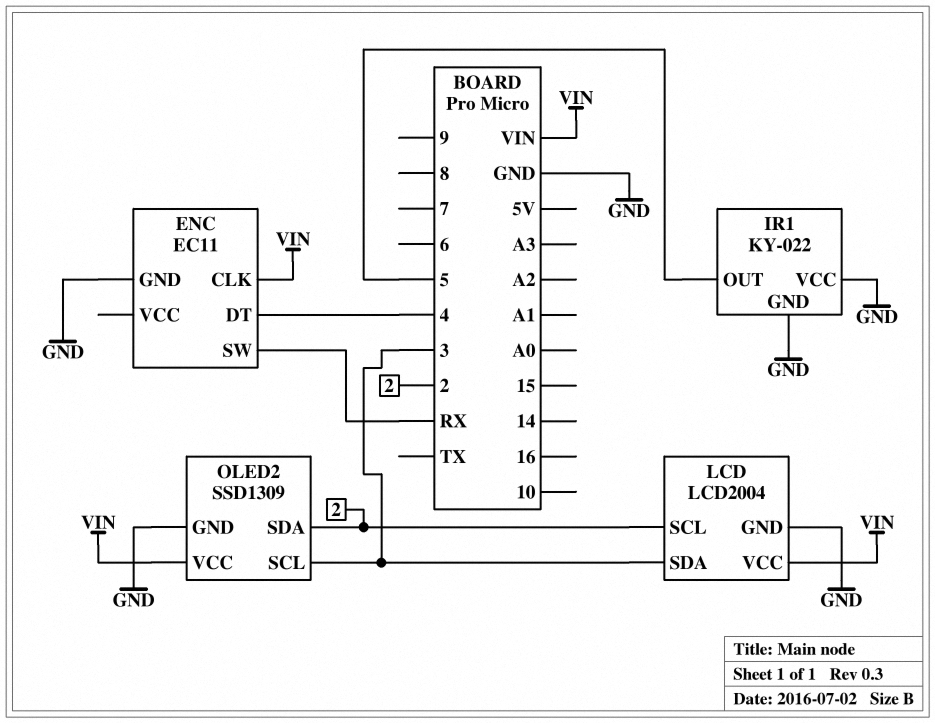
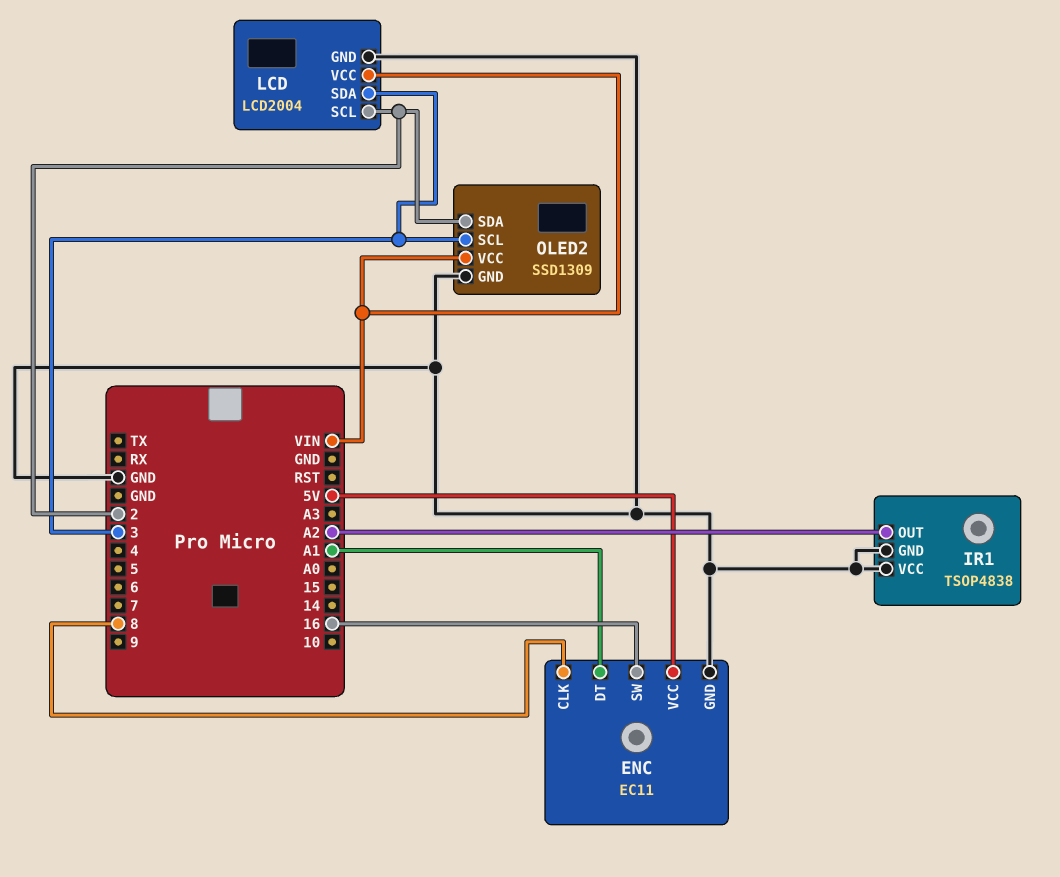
ENC pin CLK: VIN -> 8
ENC pin DT: 4 -> A1
ENC pin SW: RX -> 16
ENC pin VCC: none -> 5V
IR1: KY-022 -> TSOP4838
IR1 pin OUT: 5 -> A2

